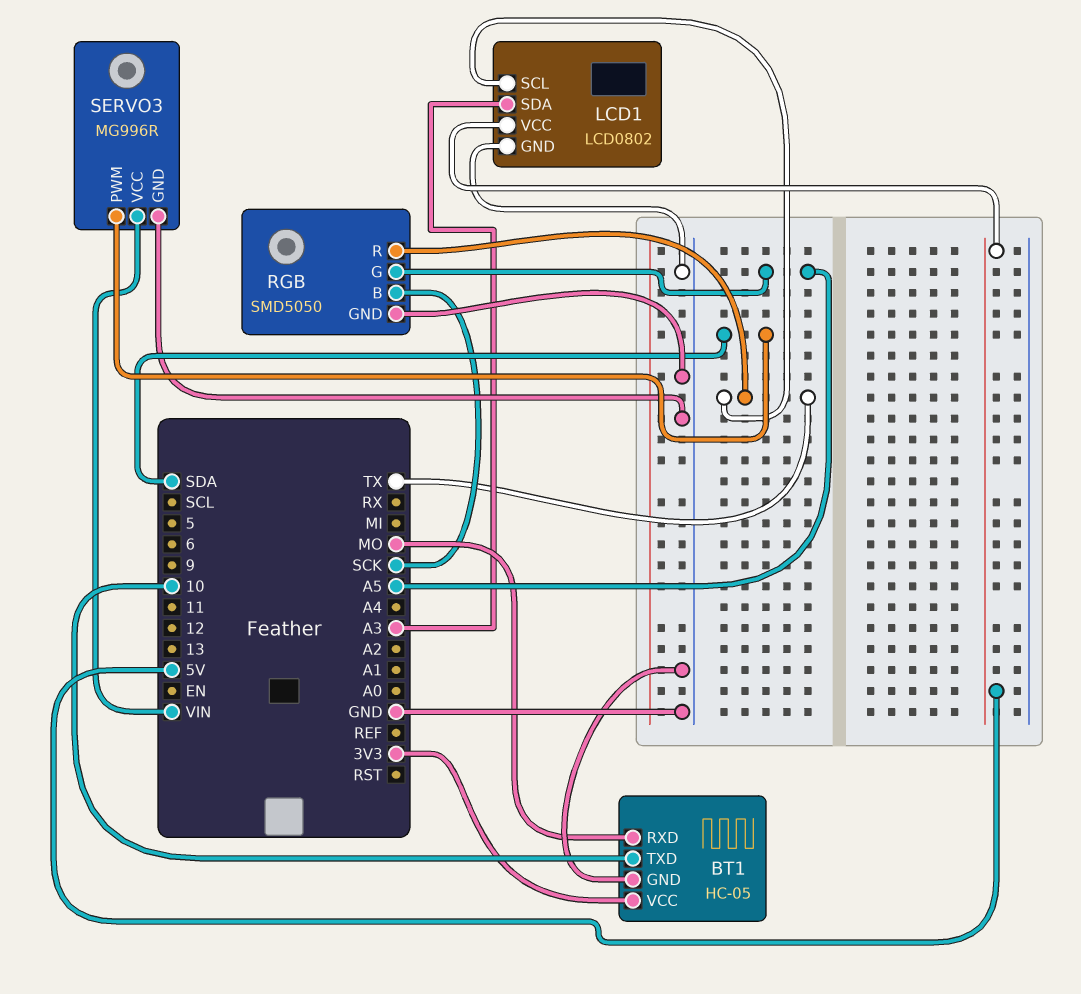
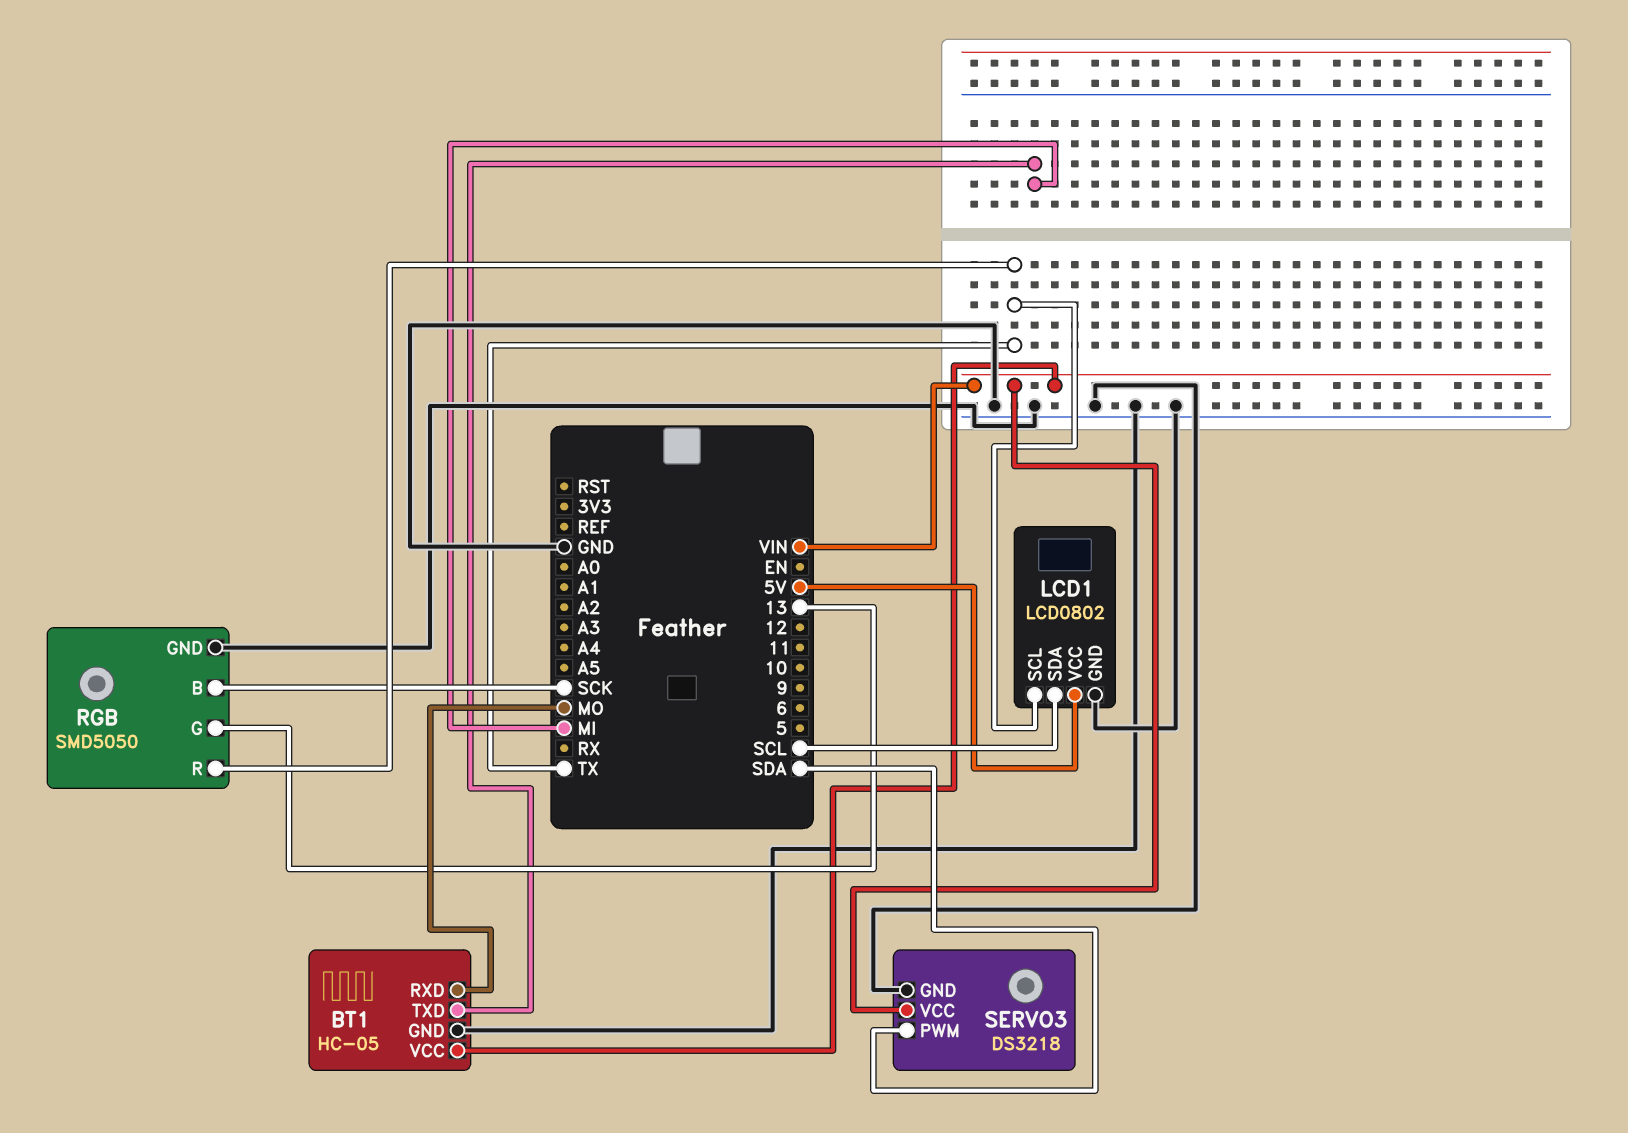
BT1 pin TXD: 10 -> MI
BT1 pin VCC: 3V3 -> VIN
LCD1 pin SDA: A3 -> SCL
RGB pin G: A5 -> 13
SERVO3: MG996R -> DS3218

